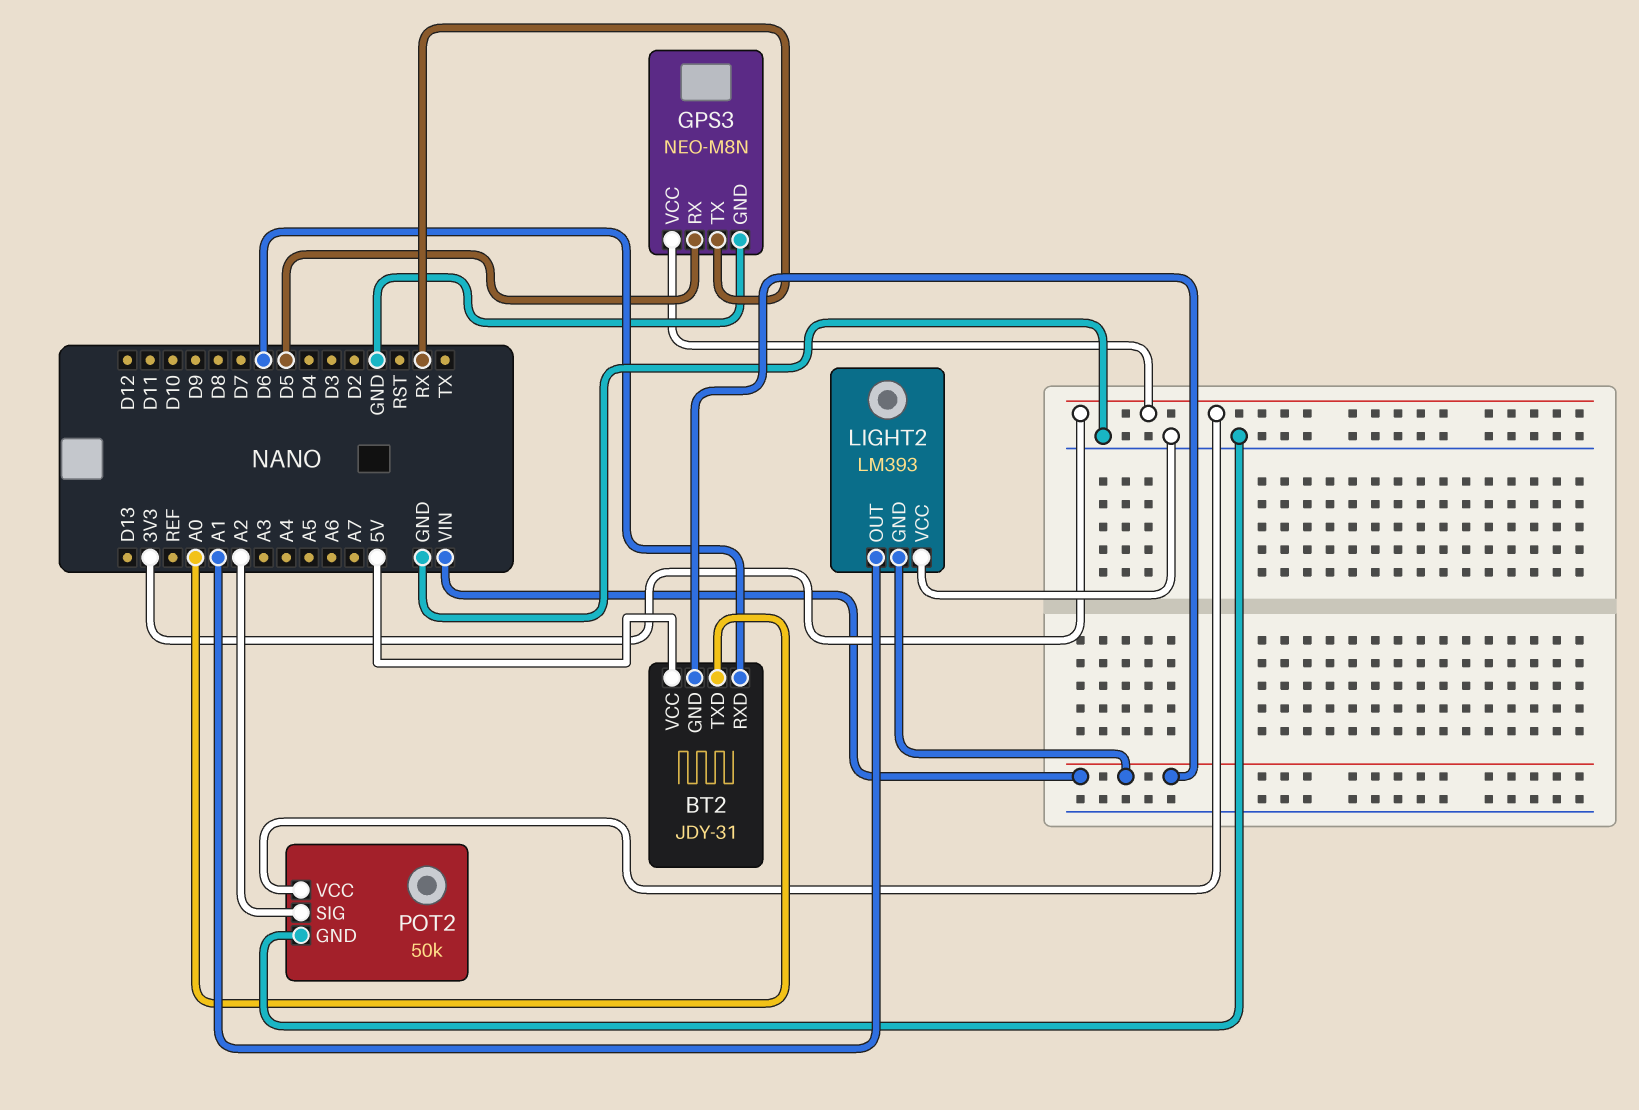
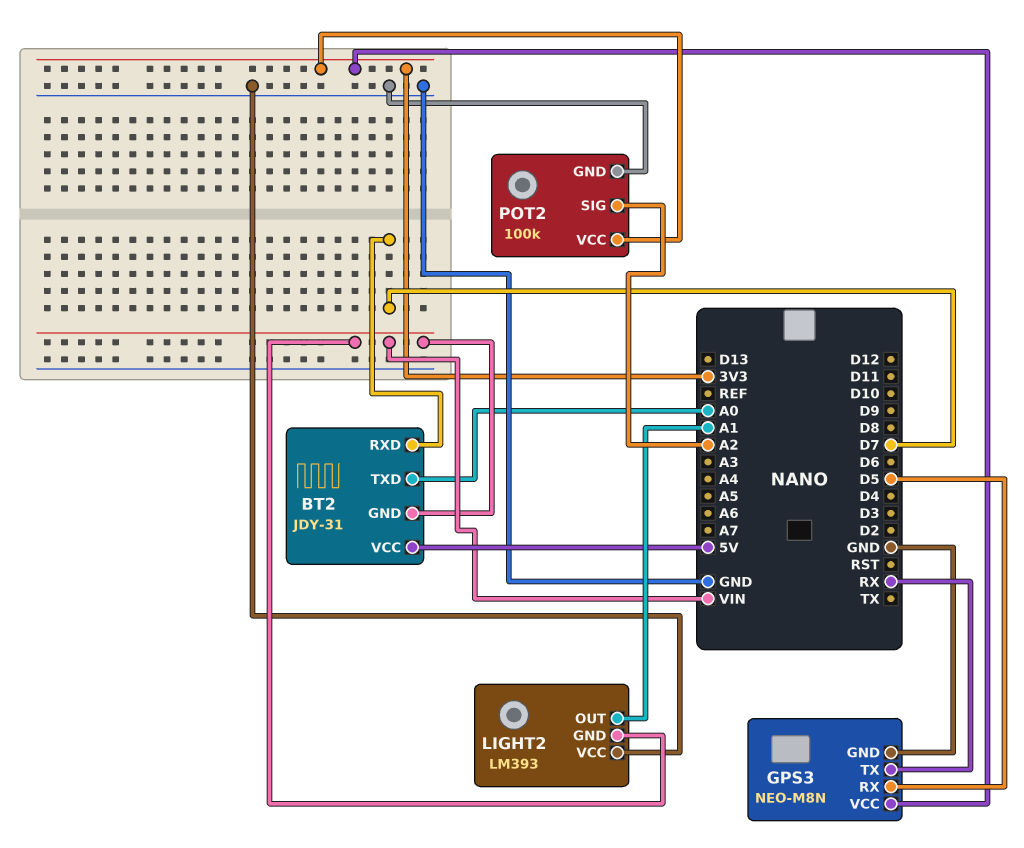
BT2 pin RXD: D6 -> D7
POT2: 50k -> 100k

